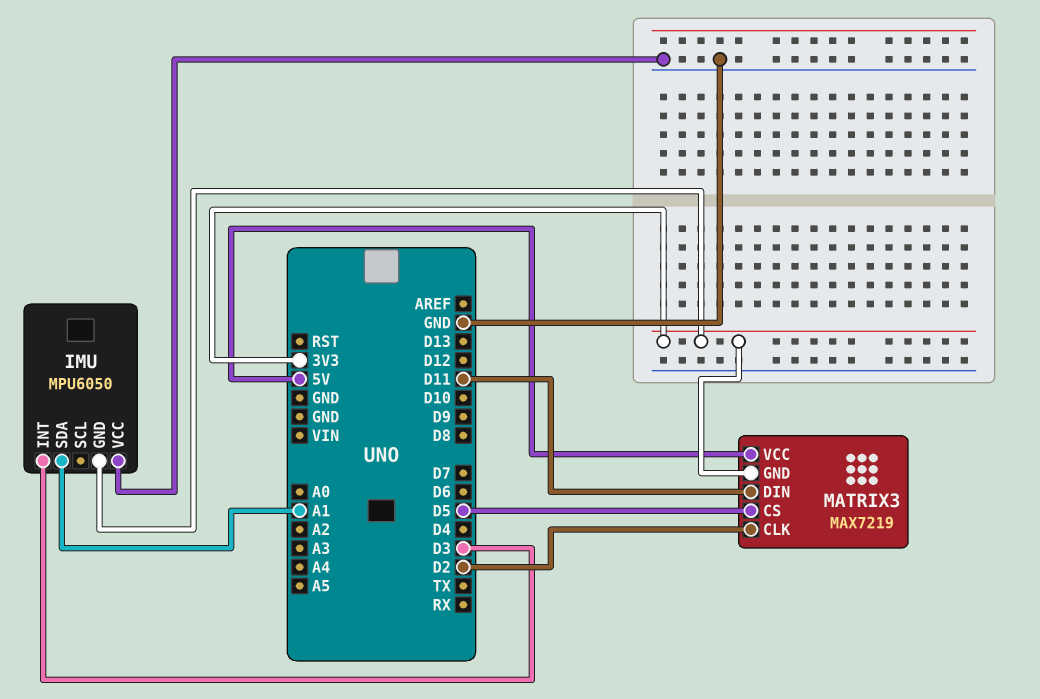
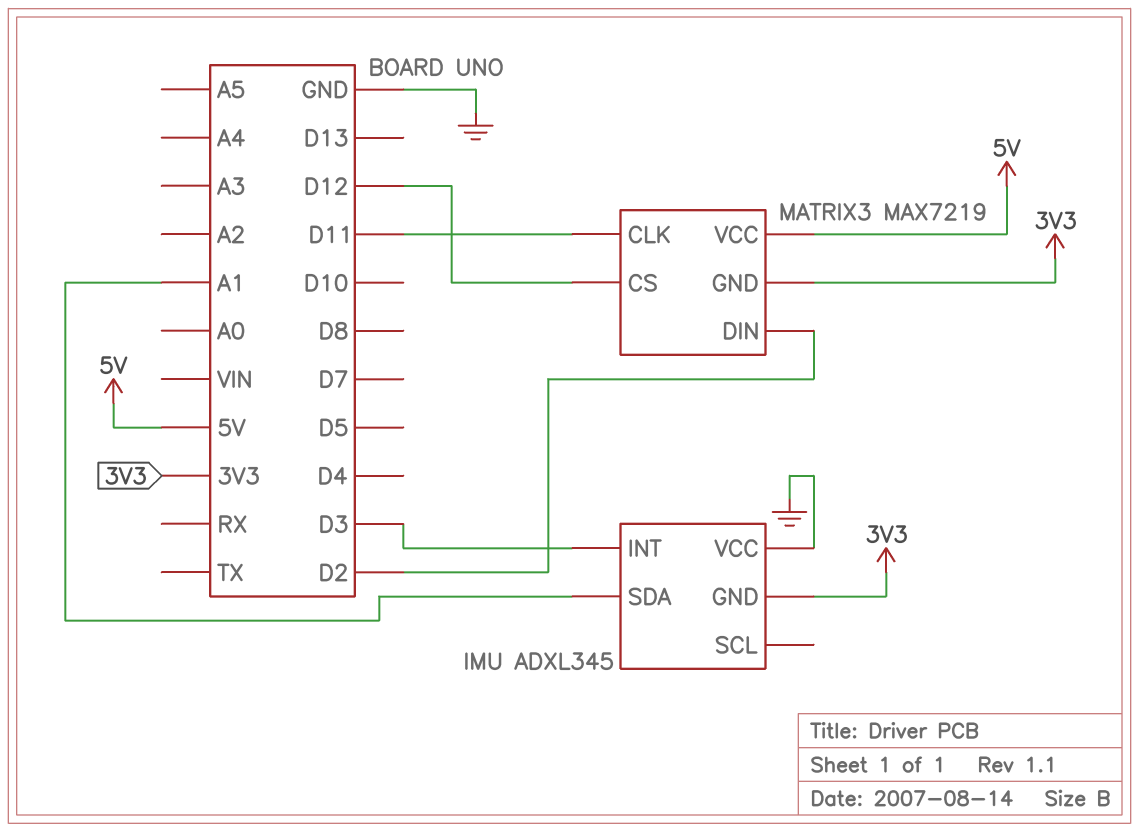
IMU: MPU6050 -> ADXL345
MATRIX3 pin CLK: D2 -> D11
MATRIX3 pin CS: D5 -> D12
MATRIX3 pin DIN: D11 -> D2

